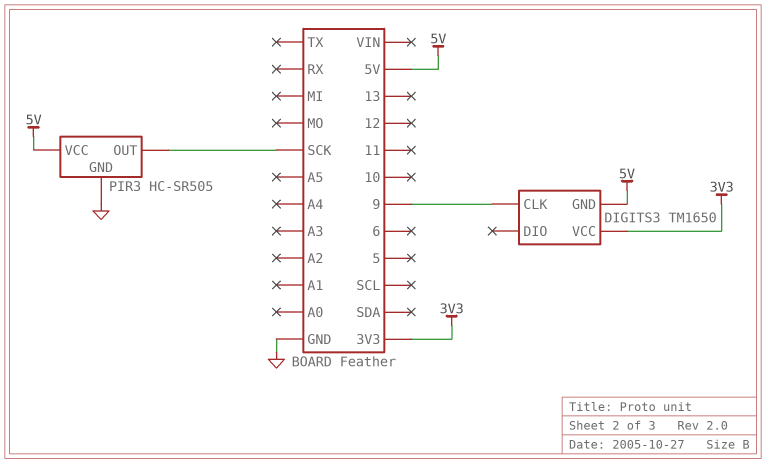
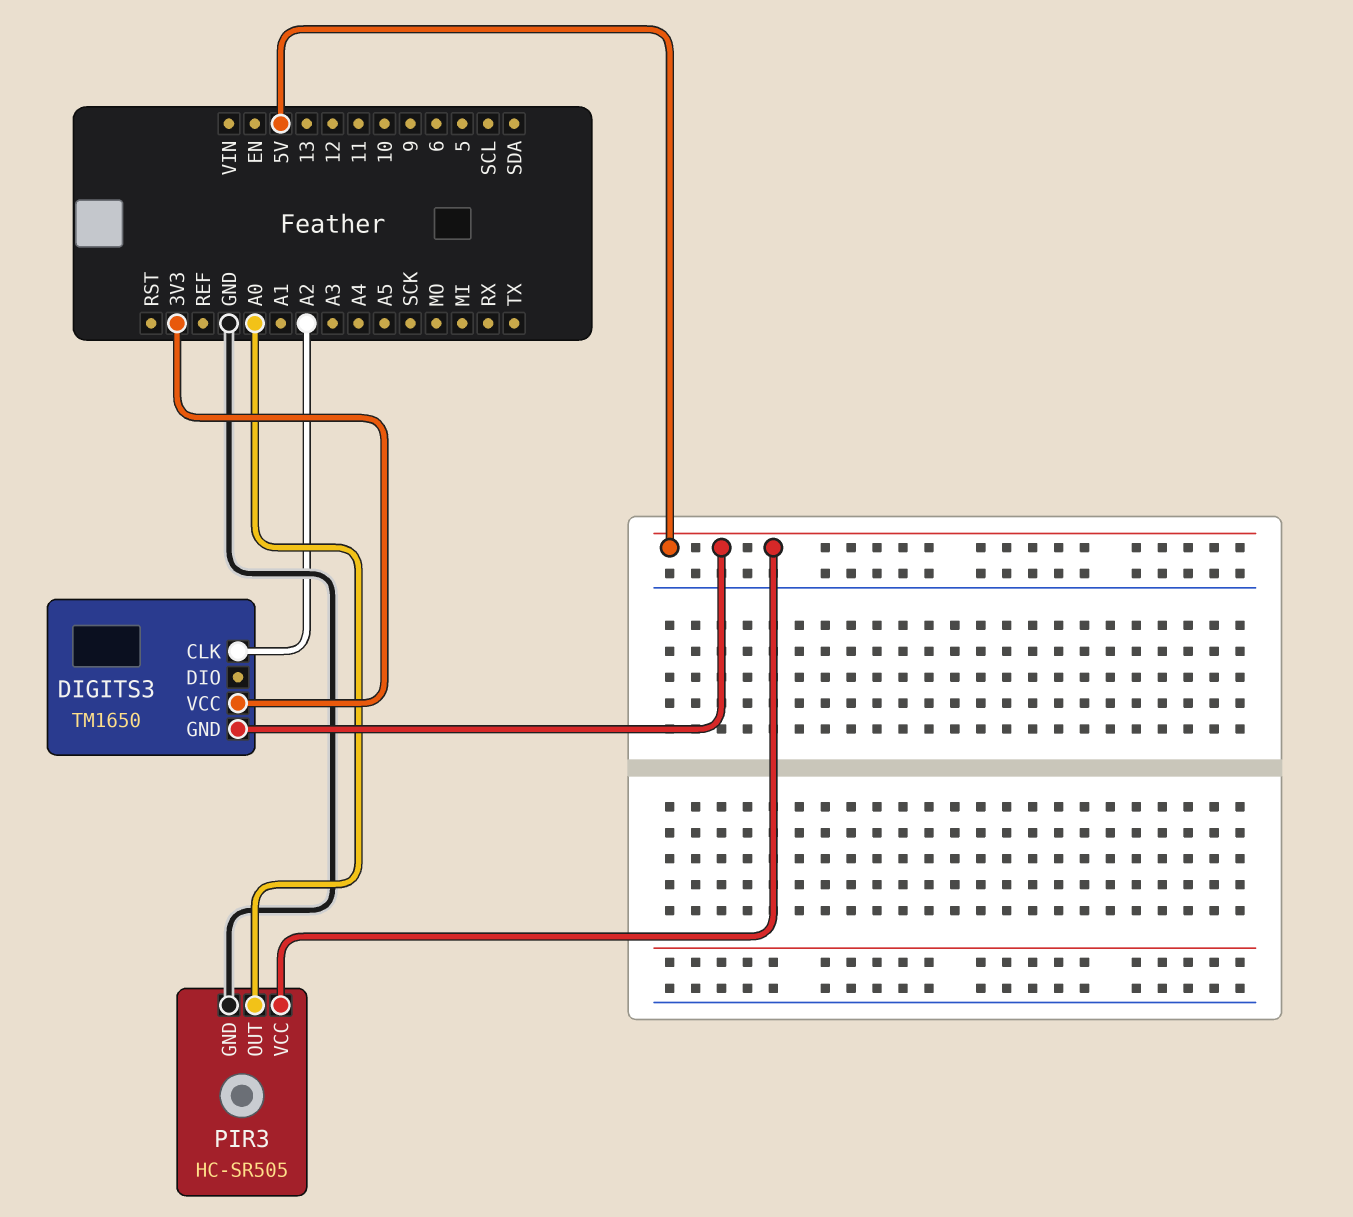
DIGITS3 pin CLK: 9 -> A2
PIR3 pin OUT: SCK -> A0

